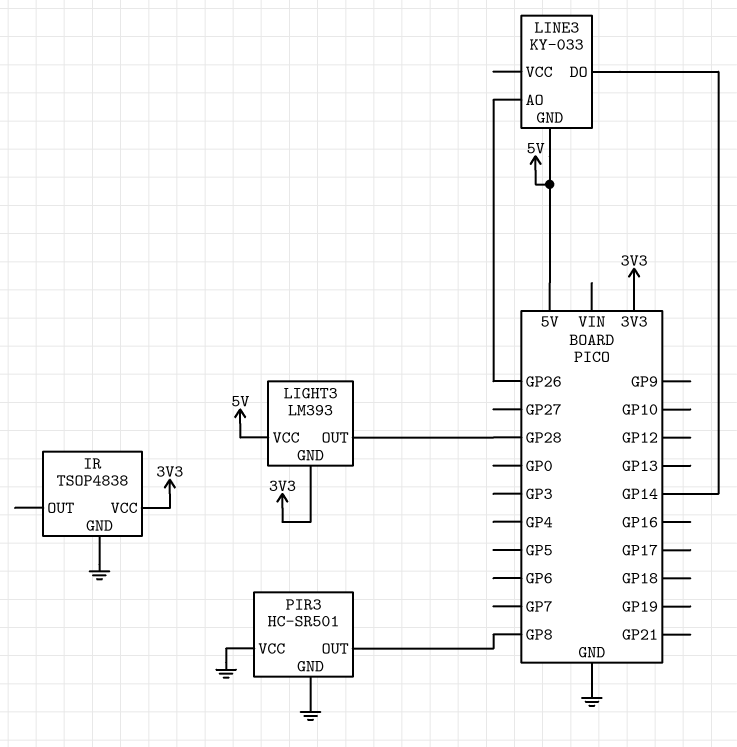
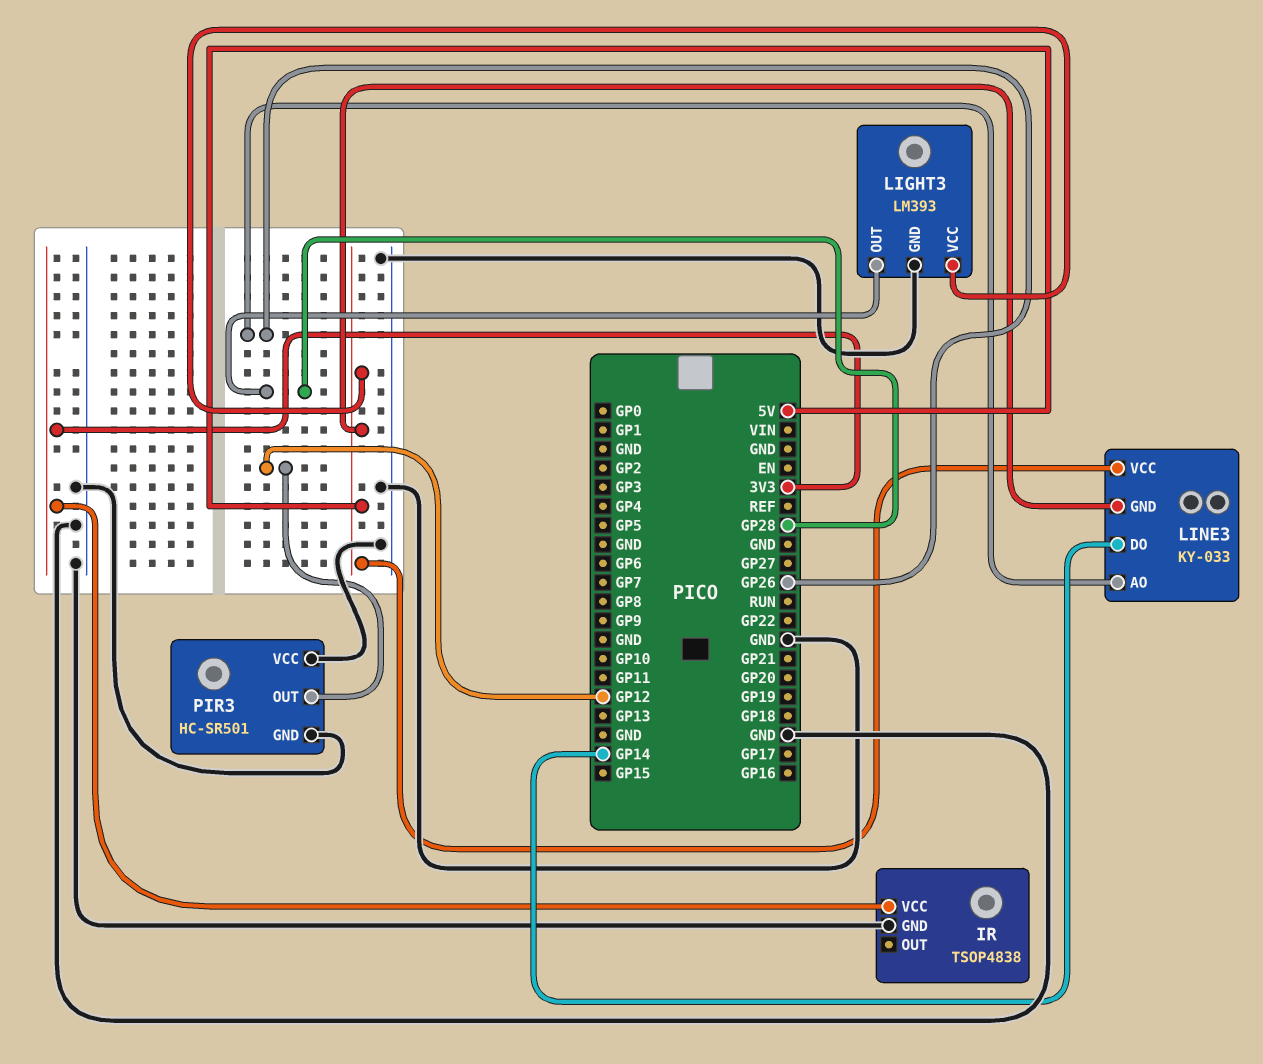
LIGHT3 pin GND: 3V3 -> GND
LINE3 pin VCC: none -> 5V
PIR3 pin OUT: GP8 -> GP12

